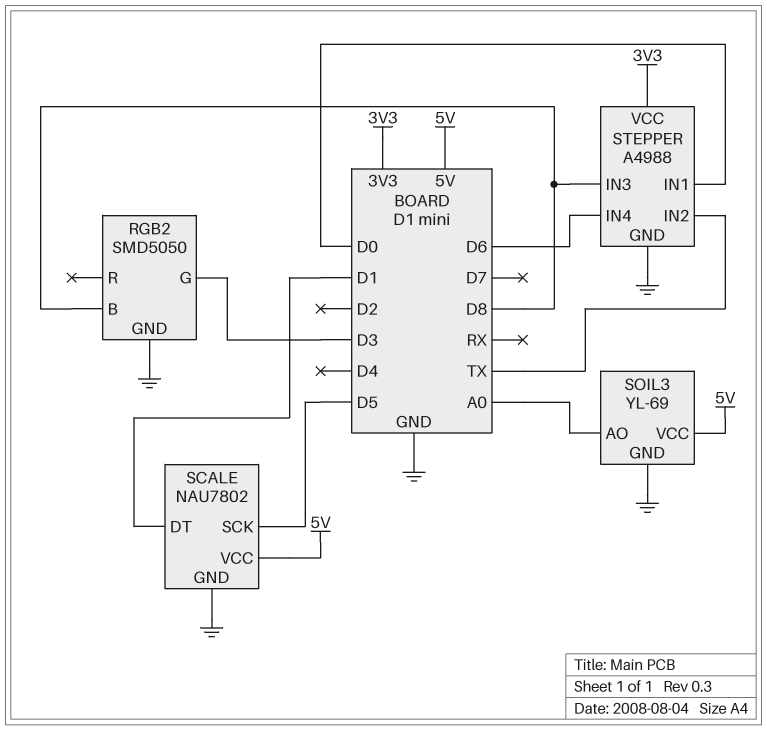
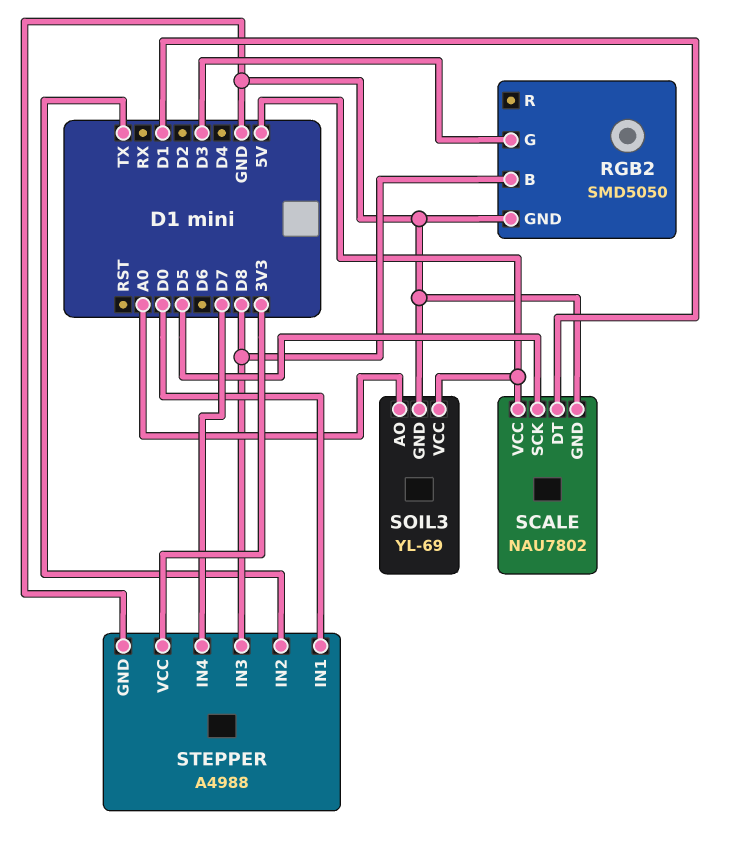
STEPPER pin IN4: D6 -> D7

